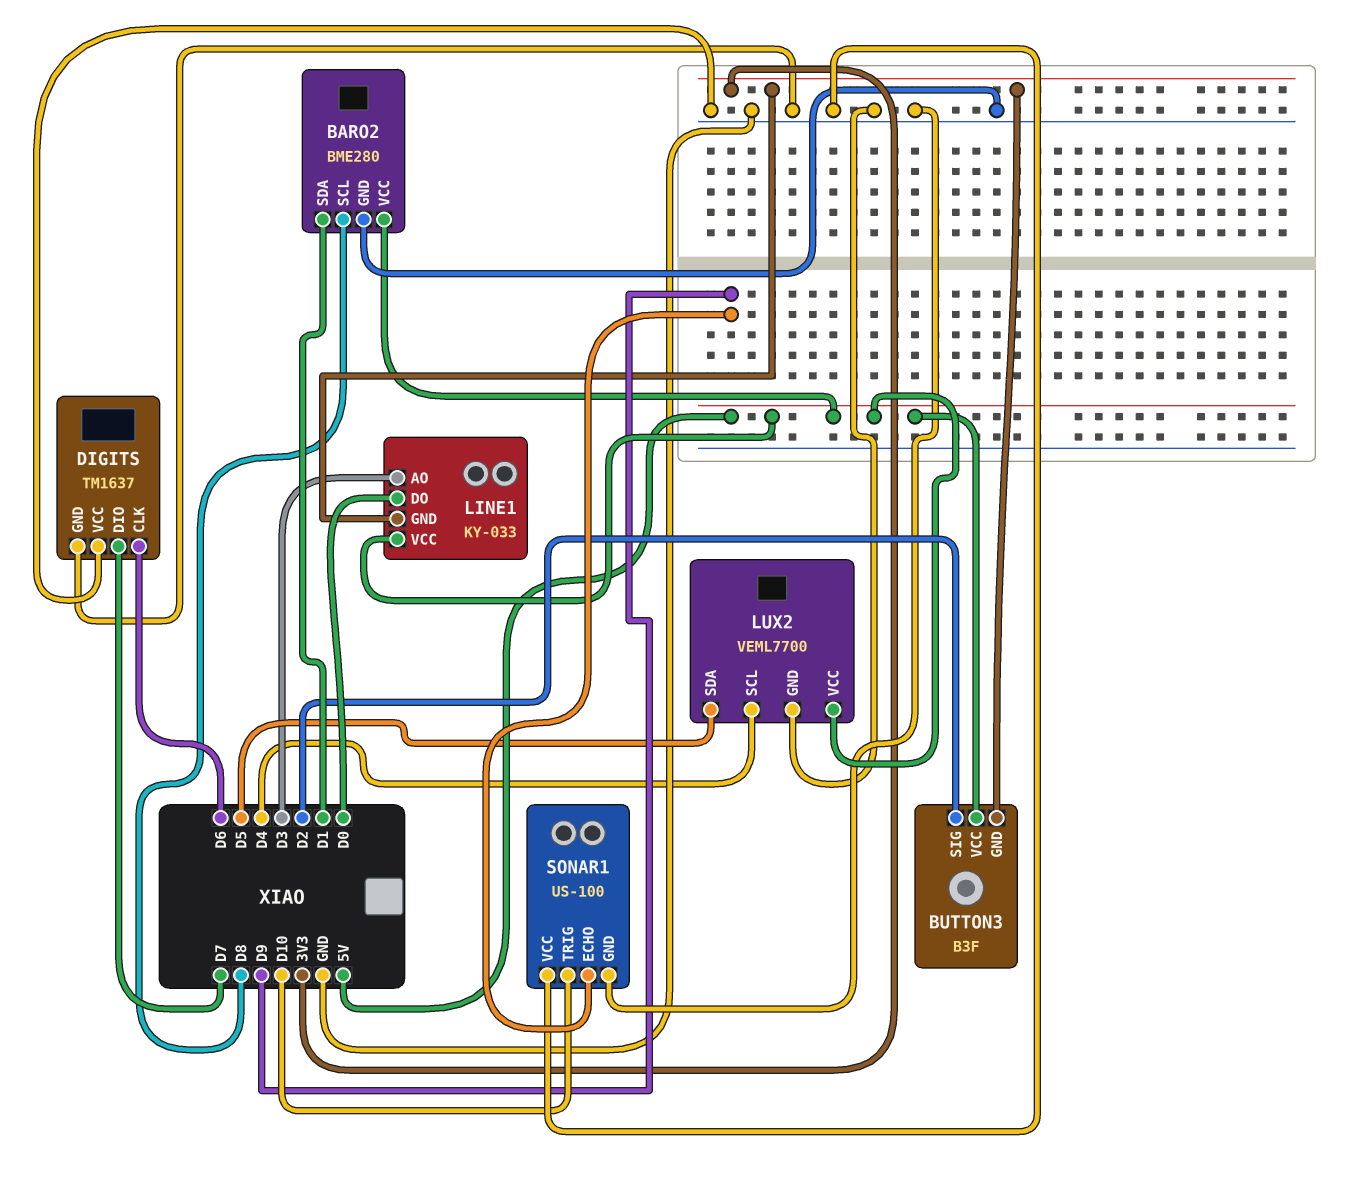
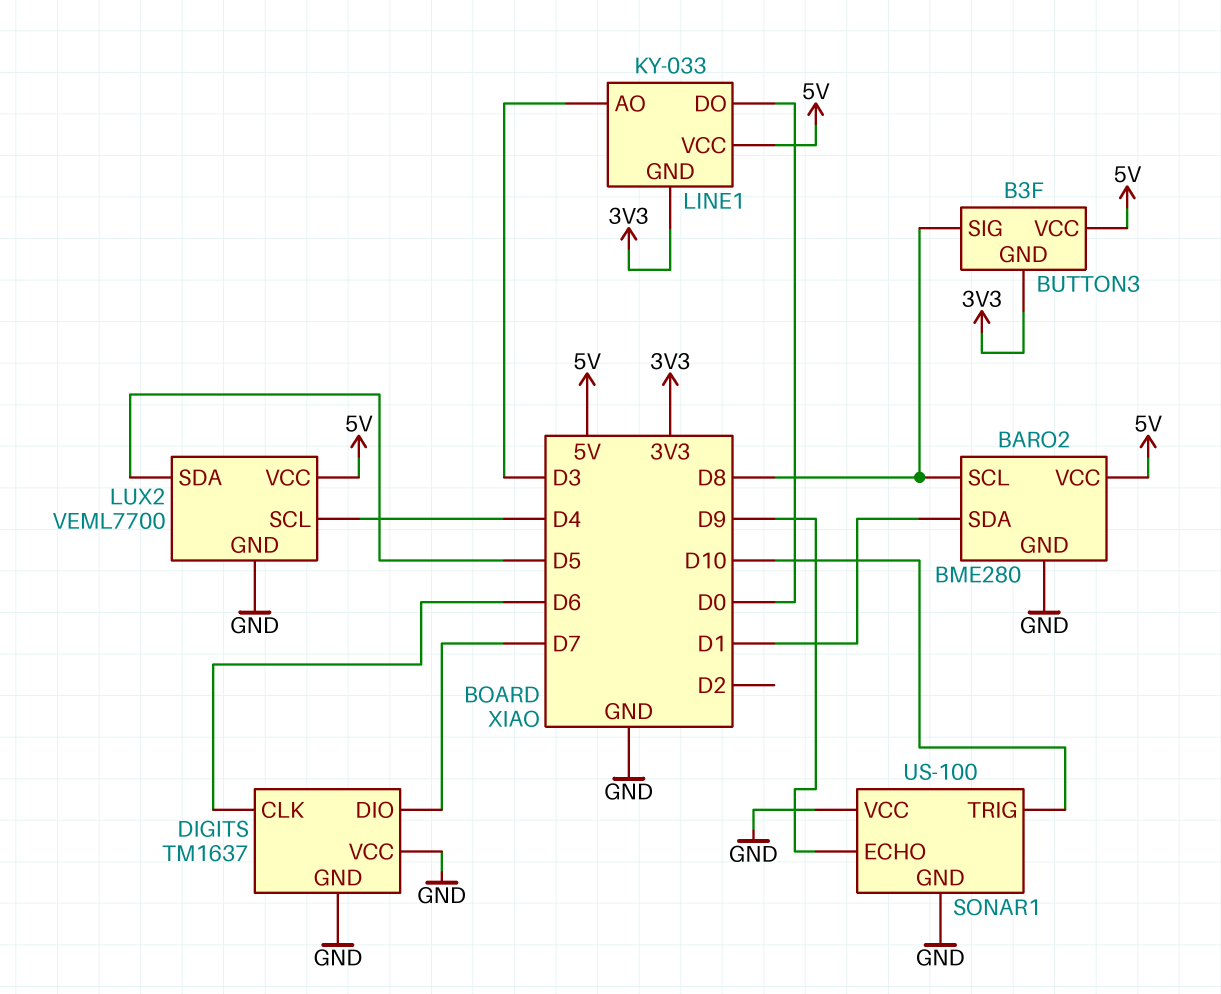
BUTTON3 pin SIG: D2 -> D8

